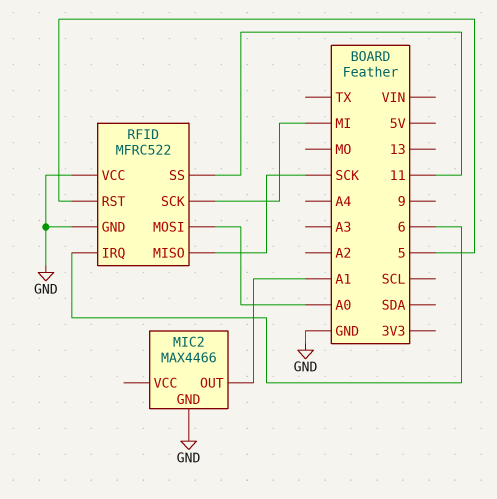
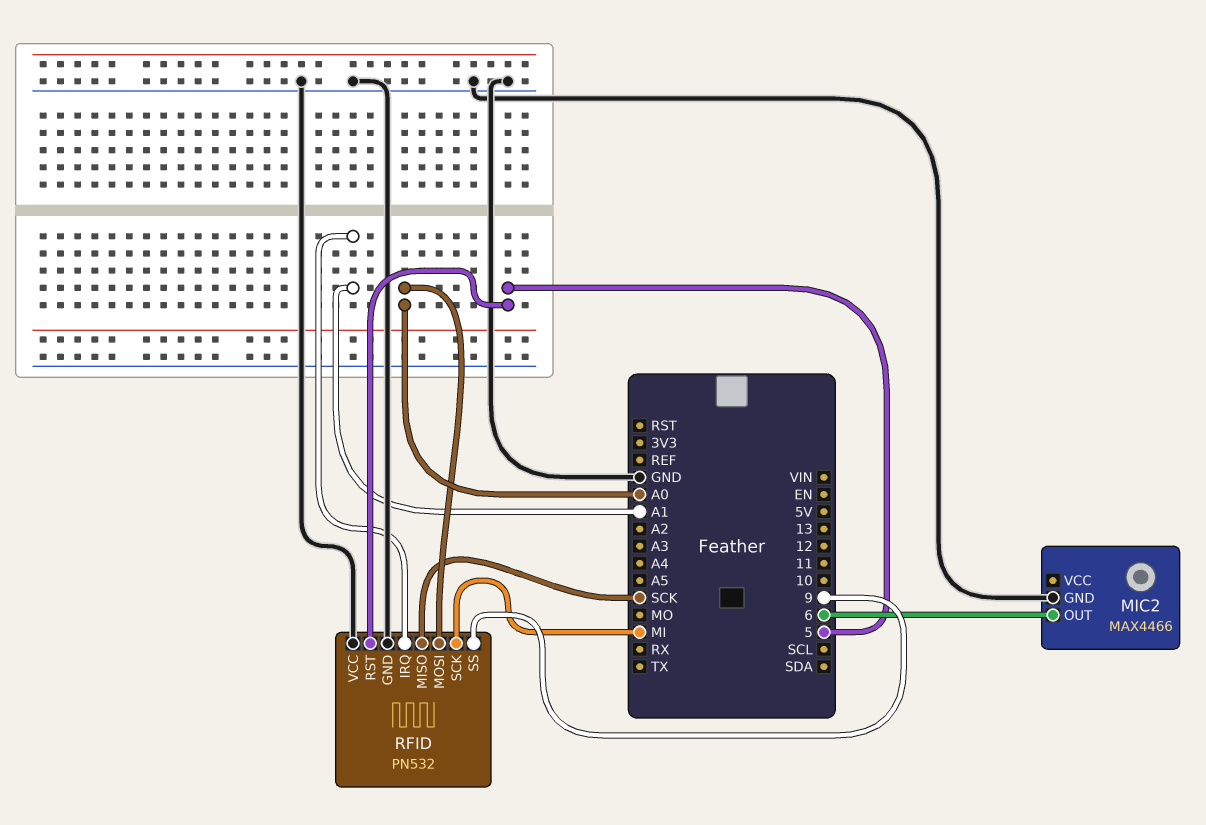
MIC2 pin OUT: A1 -> 6
RFID: MFRC522 -> PN532
RFID pin IRQ: 6 -> A1
RFID pin SS: 11 -> 9

